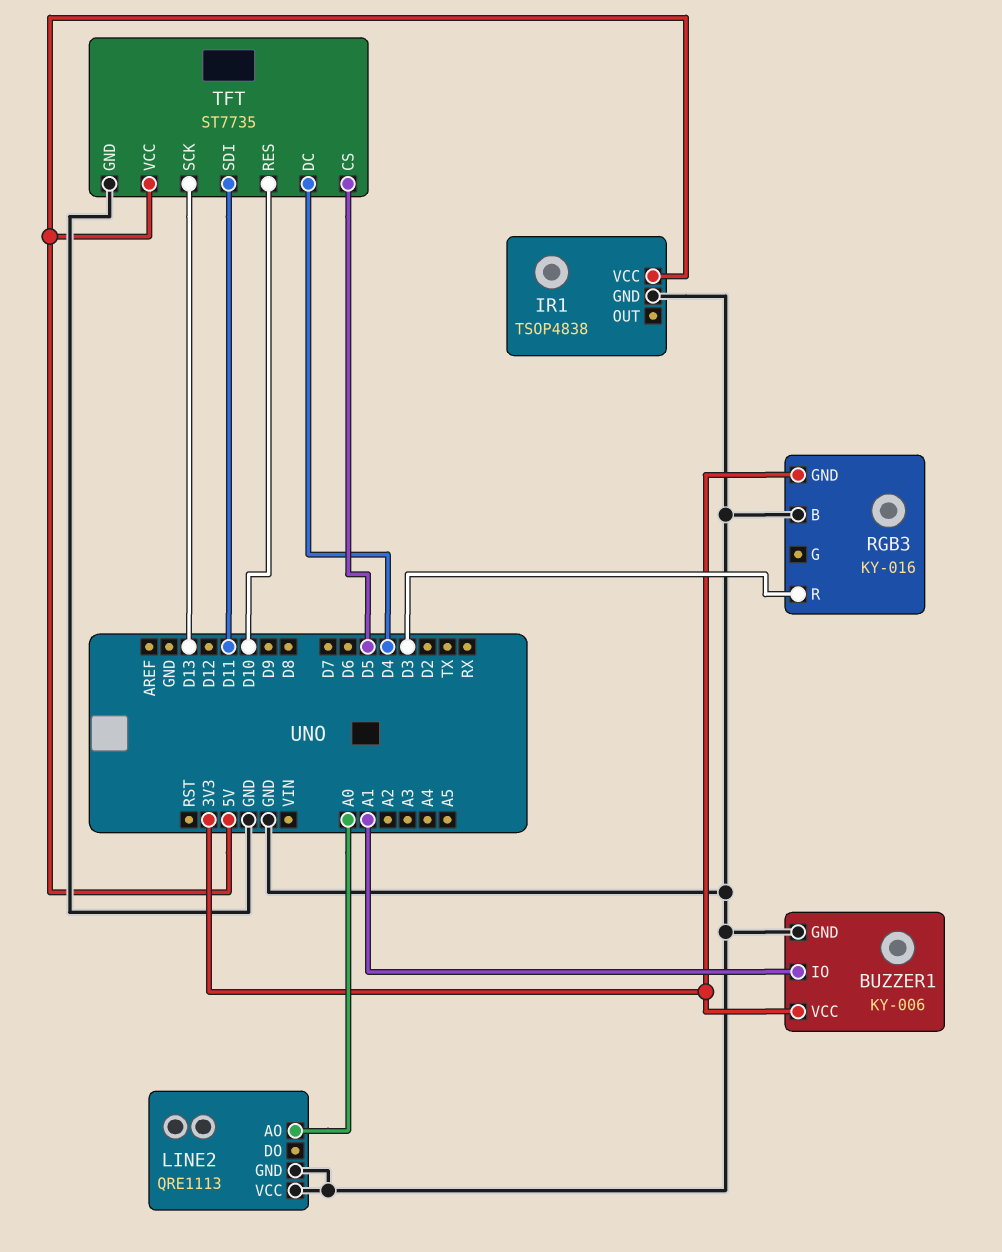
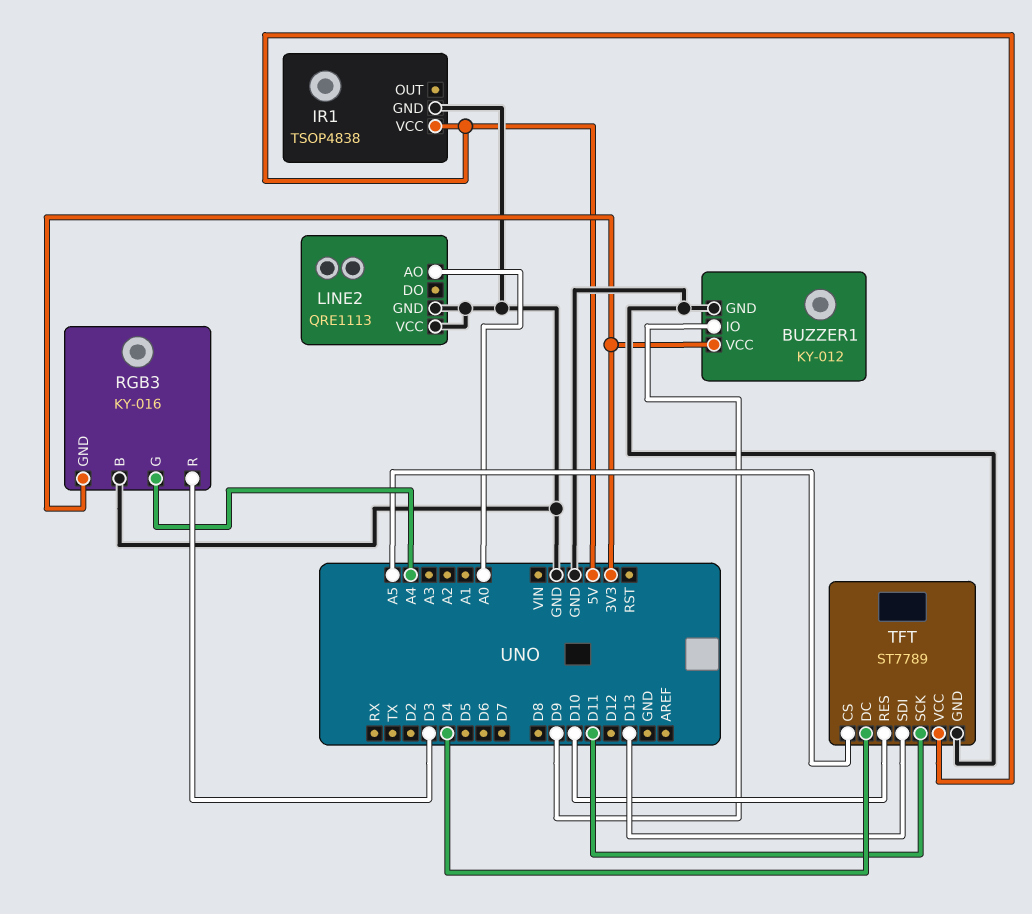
BUZZER1: KY-006 -> KY-012
BUZZER1 pin IO: A1 -> D9
RGB3 pin G: none -> A4
TFT: ST7735 -> ST7789
TFT pin CS: D5 -> A5
TFT pin SCK: D13 -> D11
TFT pin SDI: D11 -> D13

